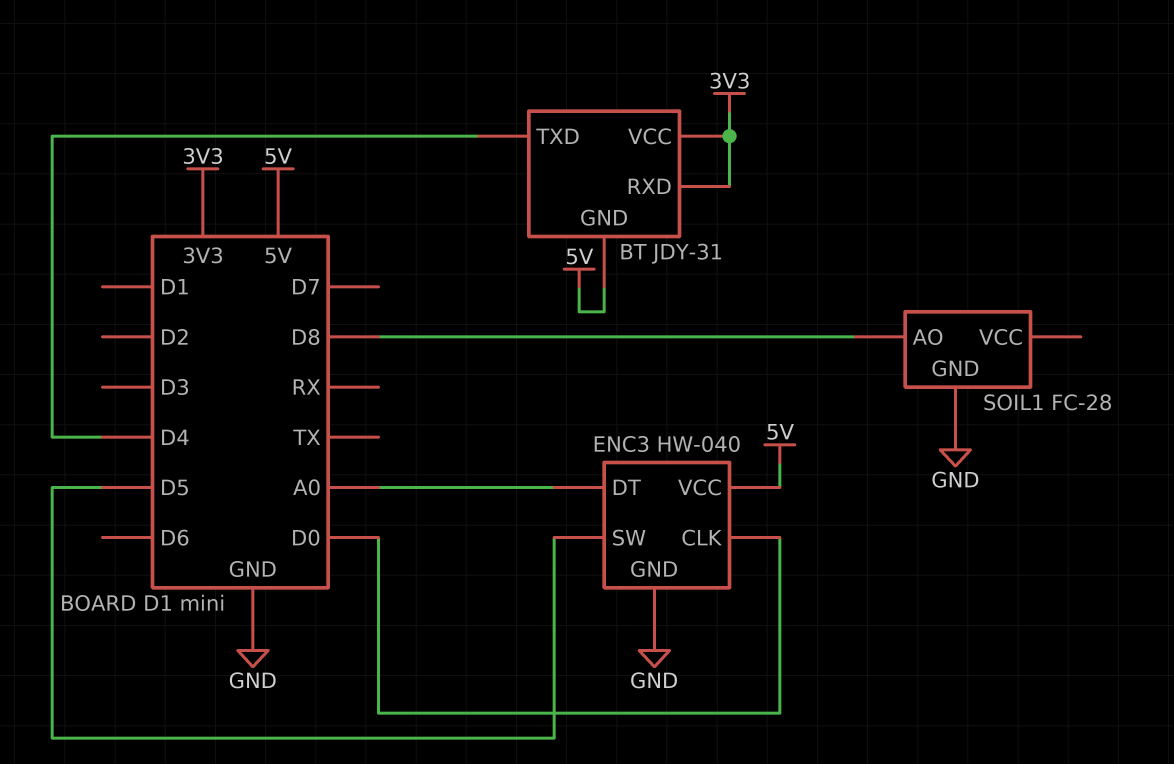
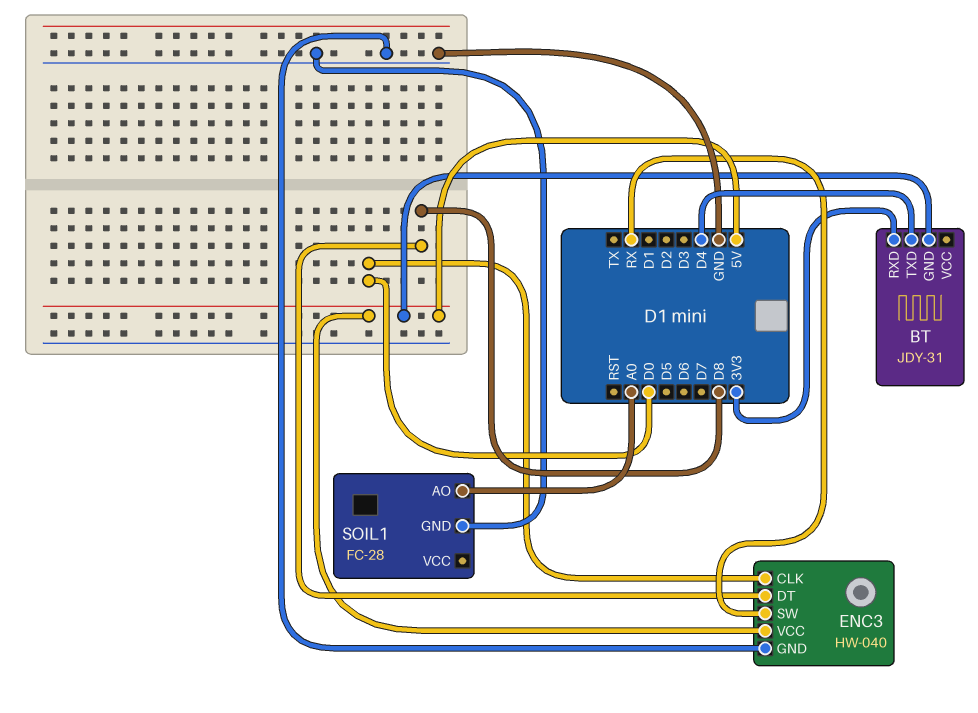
BT pin VCC: 3V3 -> none
ENC3 pin DT: A0 -> D8
ENC3 pin SW: D5 -> RX
SOIL1 pin AO: D8 -> A0

